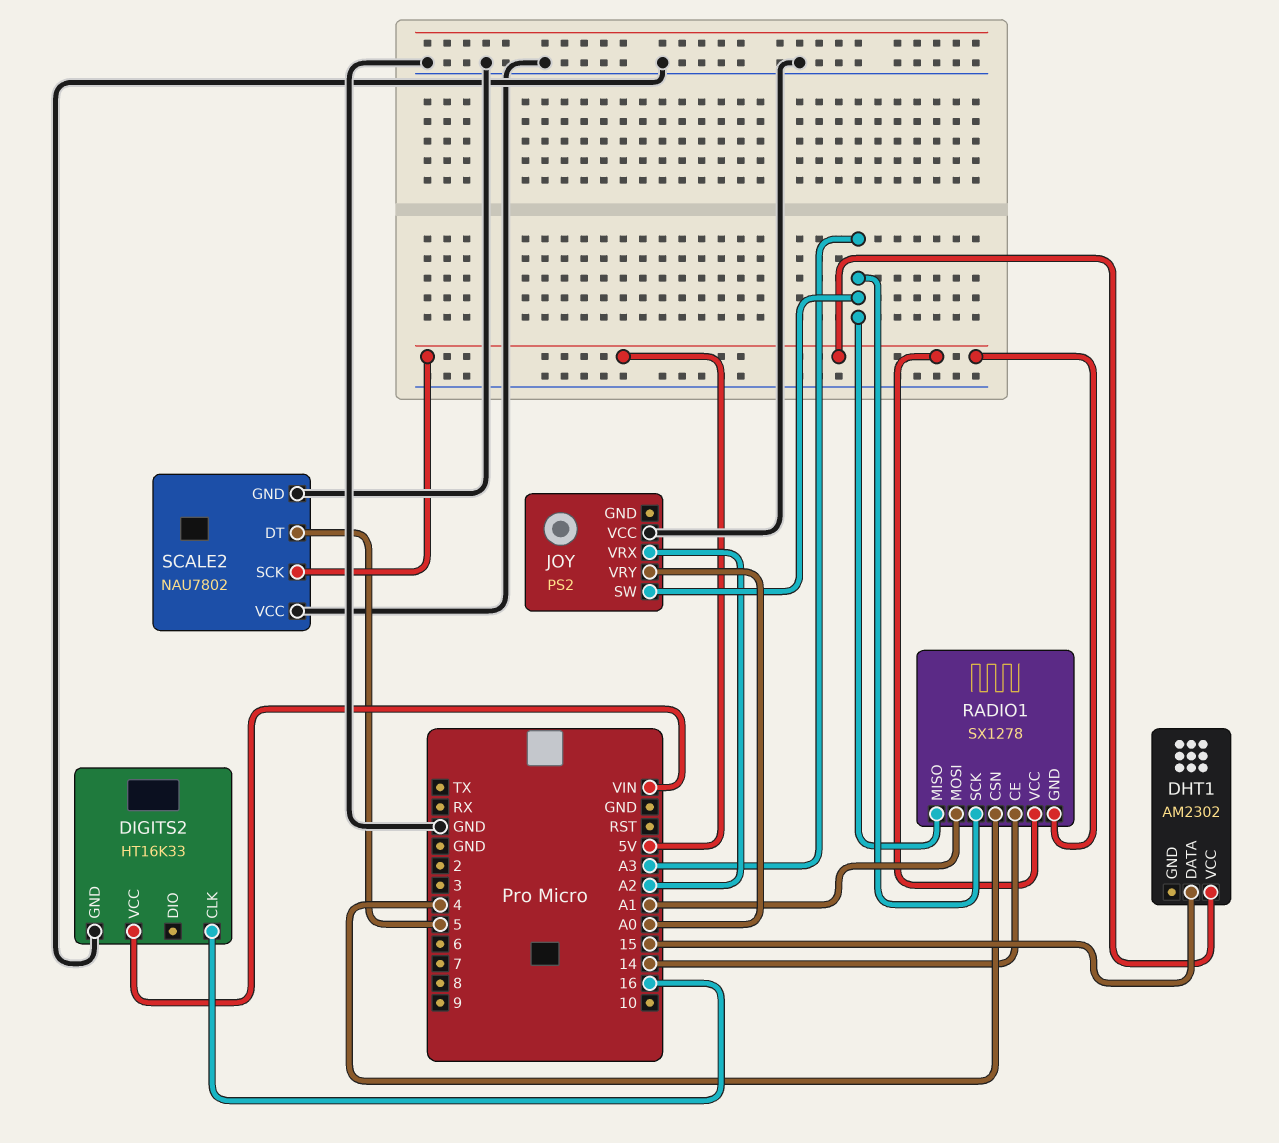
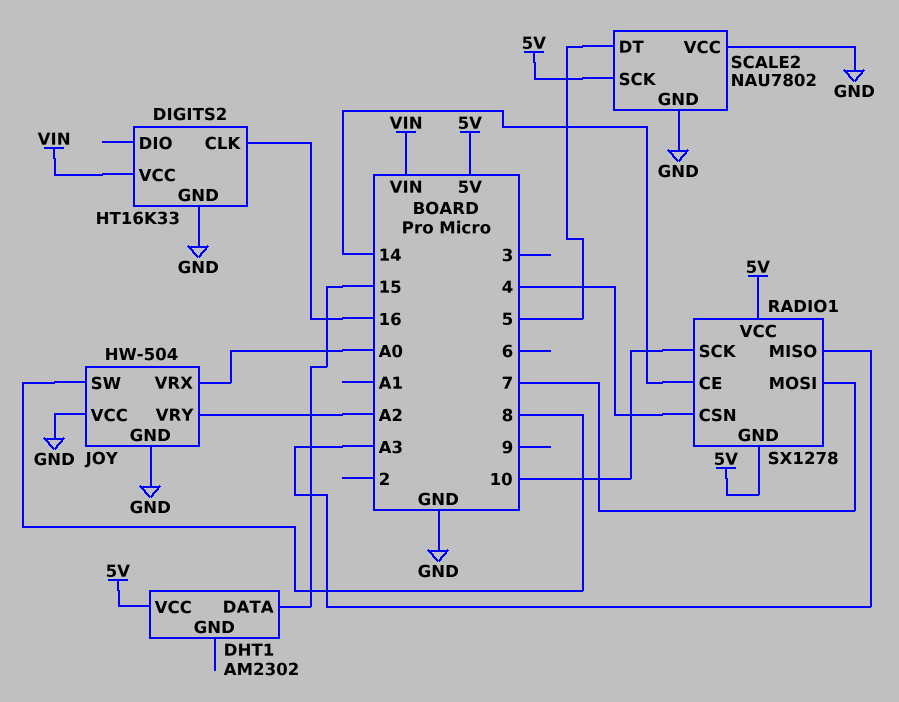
JOY: PS2 -> HW-504
JOY pin GND: none -> GND
JOY pin SW: A3 -> 8
JOY pin VRX: A2 -> A0
JOY pin VRY: A0 -> A2
RADIO1 pin MOSI: A1 -> 7
RADIO1 pin SCK: A3 -> 10

